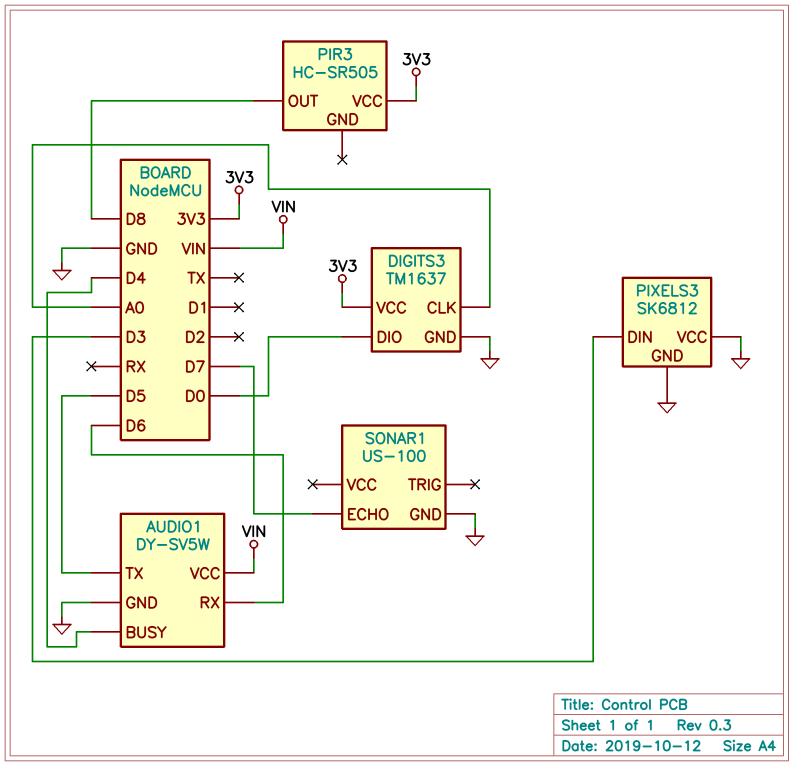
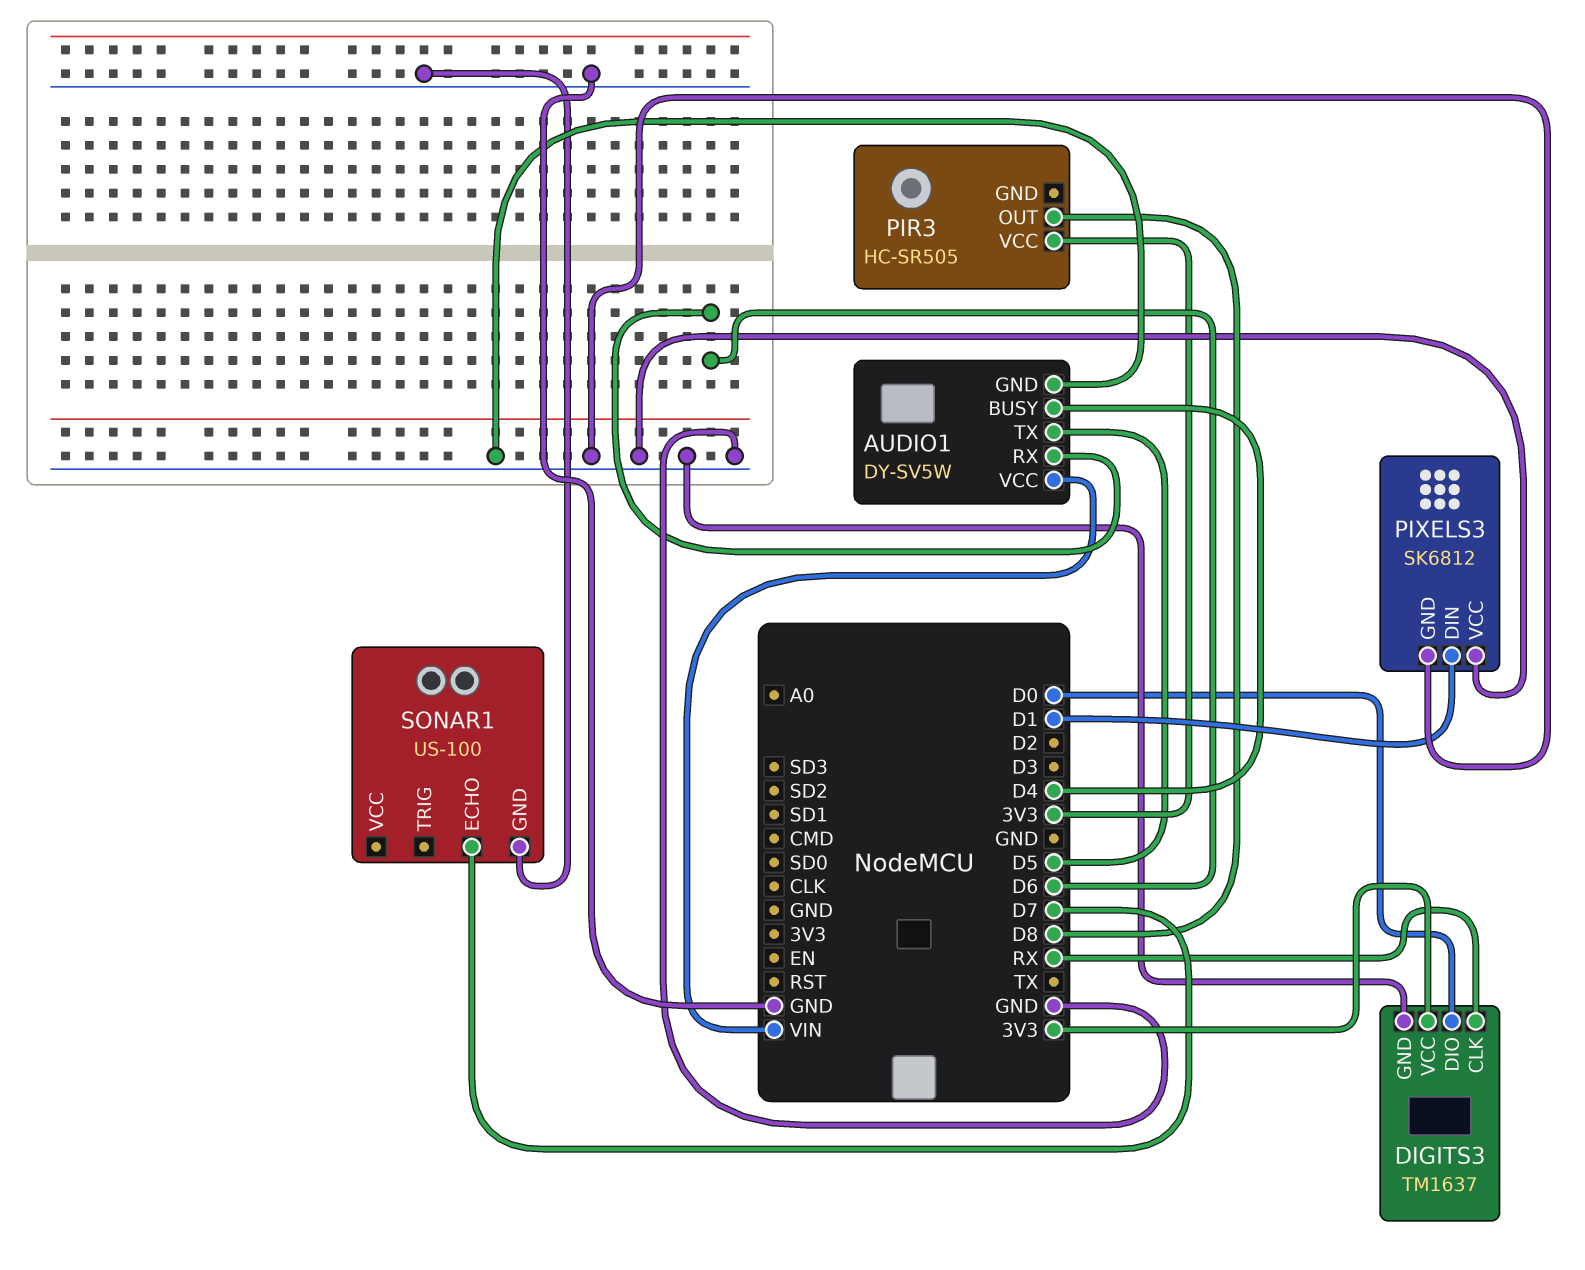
DIGITS3 pin CLK: A0 -> RX
PIXELS3 pin DIN: D3 -> D1

